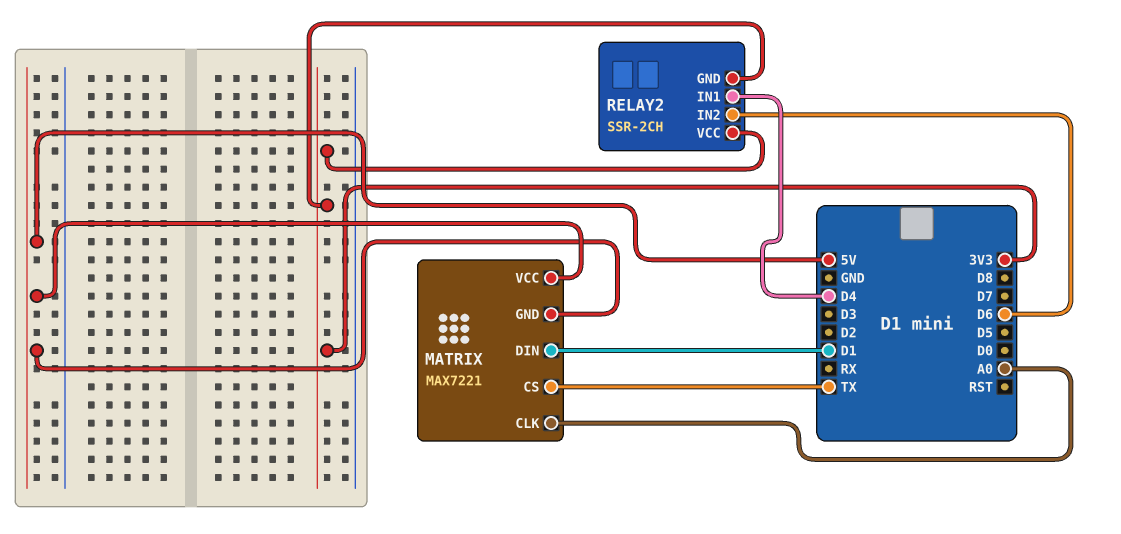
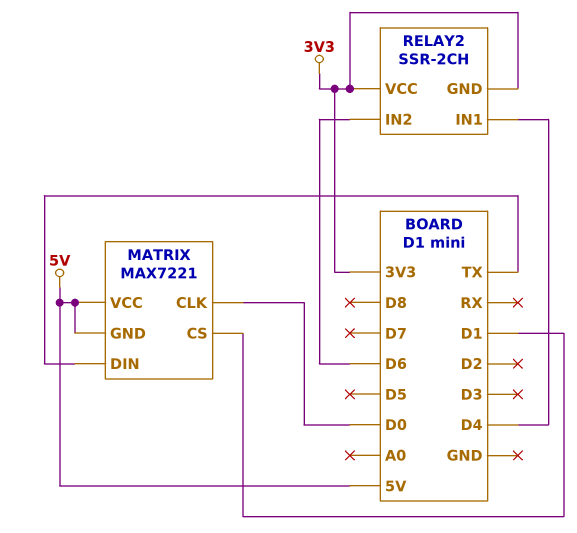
MATRIX pin CLK: A0 -> D0
MATRIX pin CS: TX -> D1
MATRIX pin DIN: D1 -> TX

